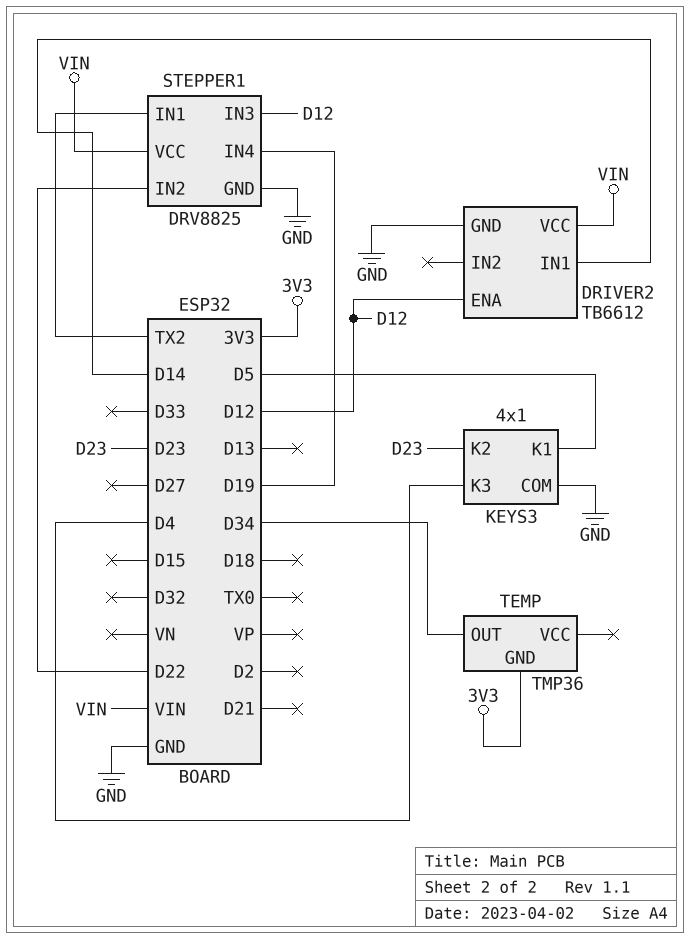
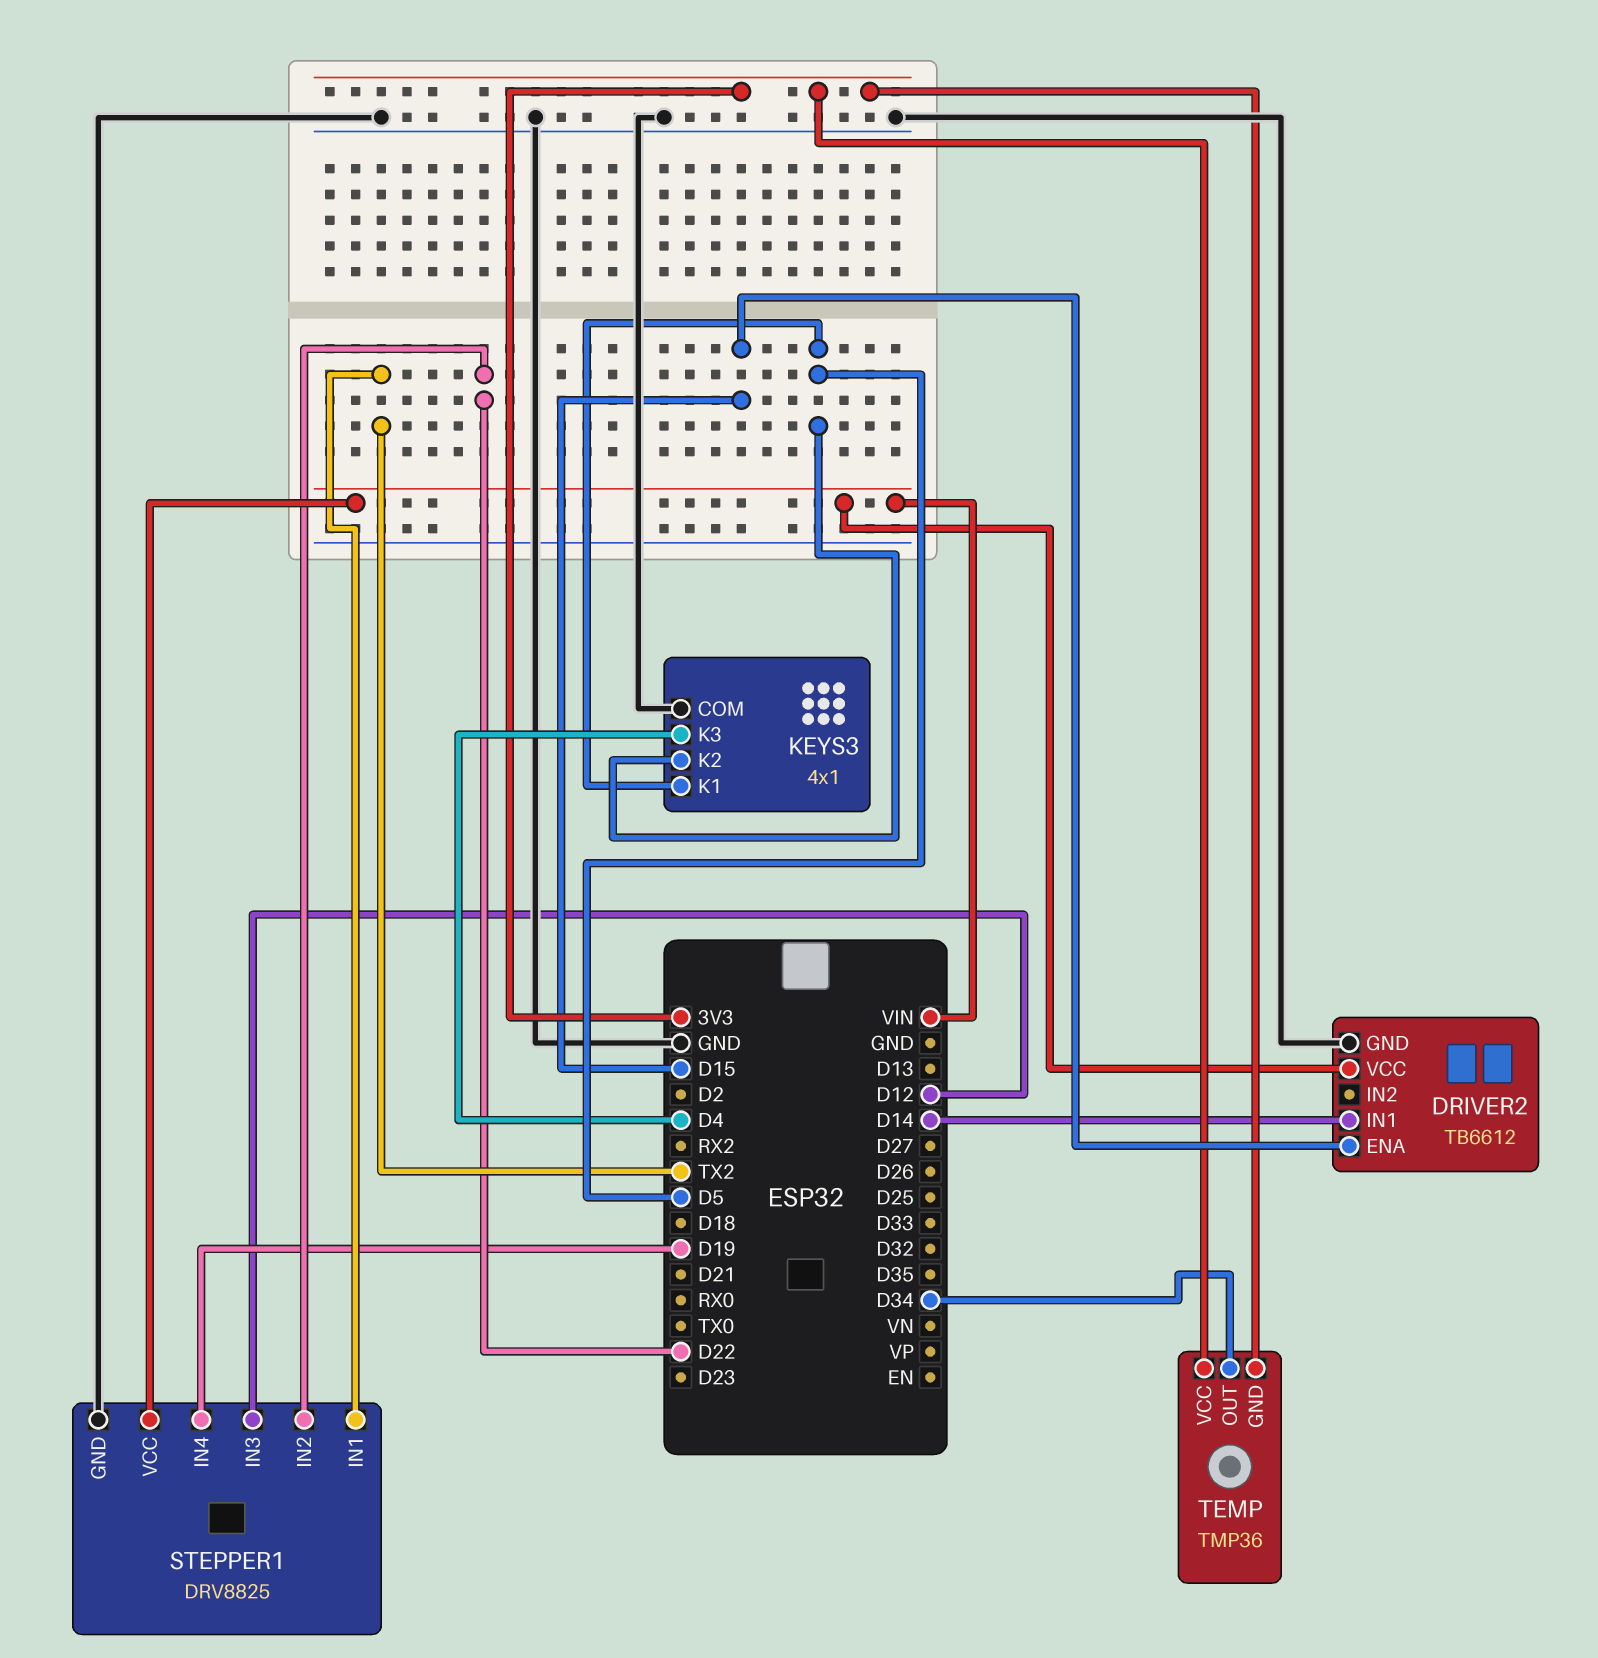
DRIVER2 pin ENA: D12 -> D15
KEYS3 pin K2: D23 -> D5
TEMP pin VCC: none -> 3V3

